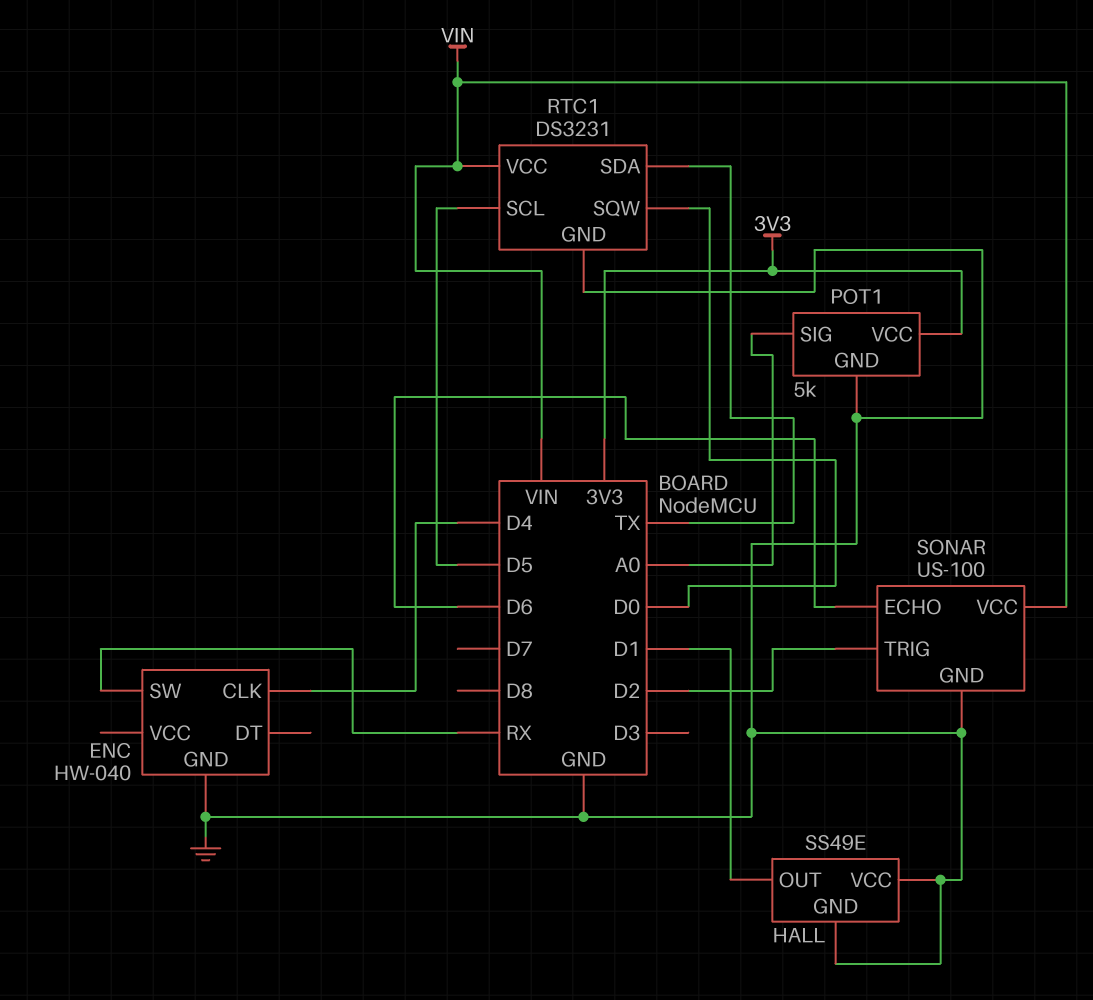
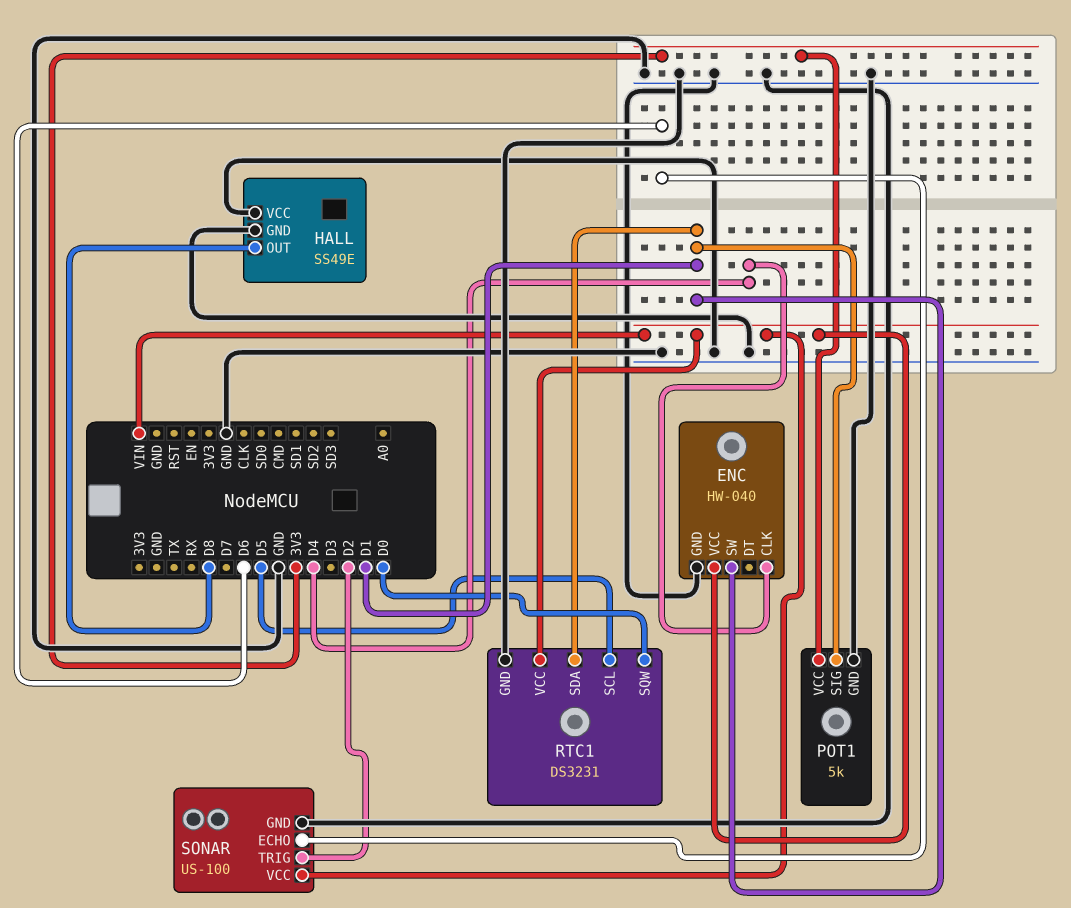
ENC pin SW: RX -> D1
ENC pin VCC: none -> VIN
HALL pin OUT: D1 -> D8
POT1 pin SIG: A0 -> D1
RTC1 pin SDA: TX -> D1

